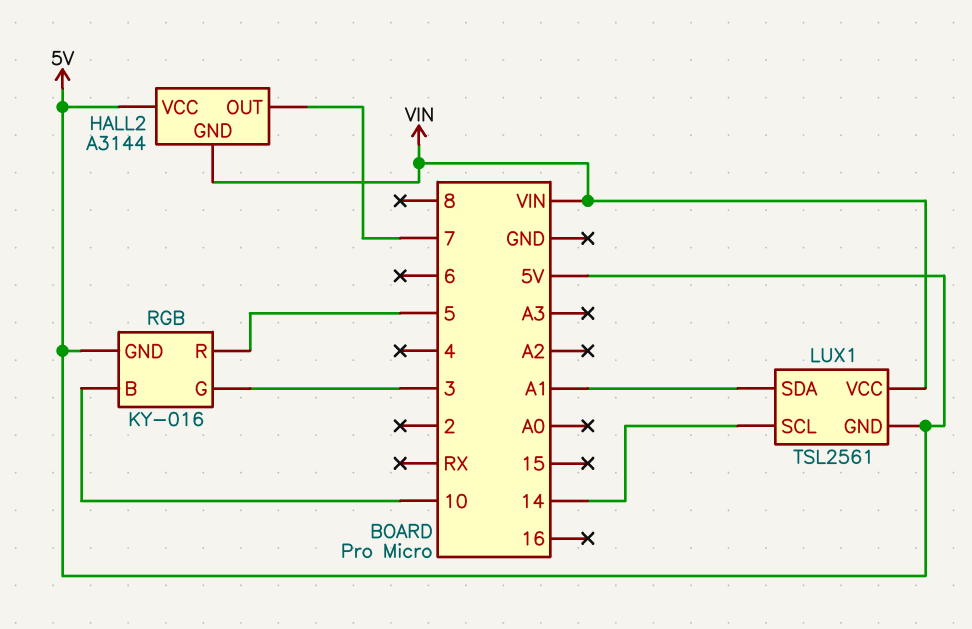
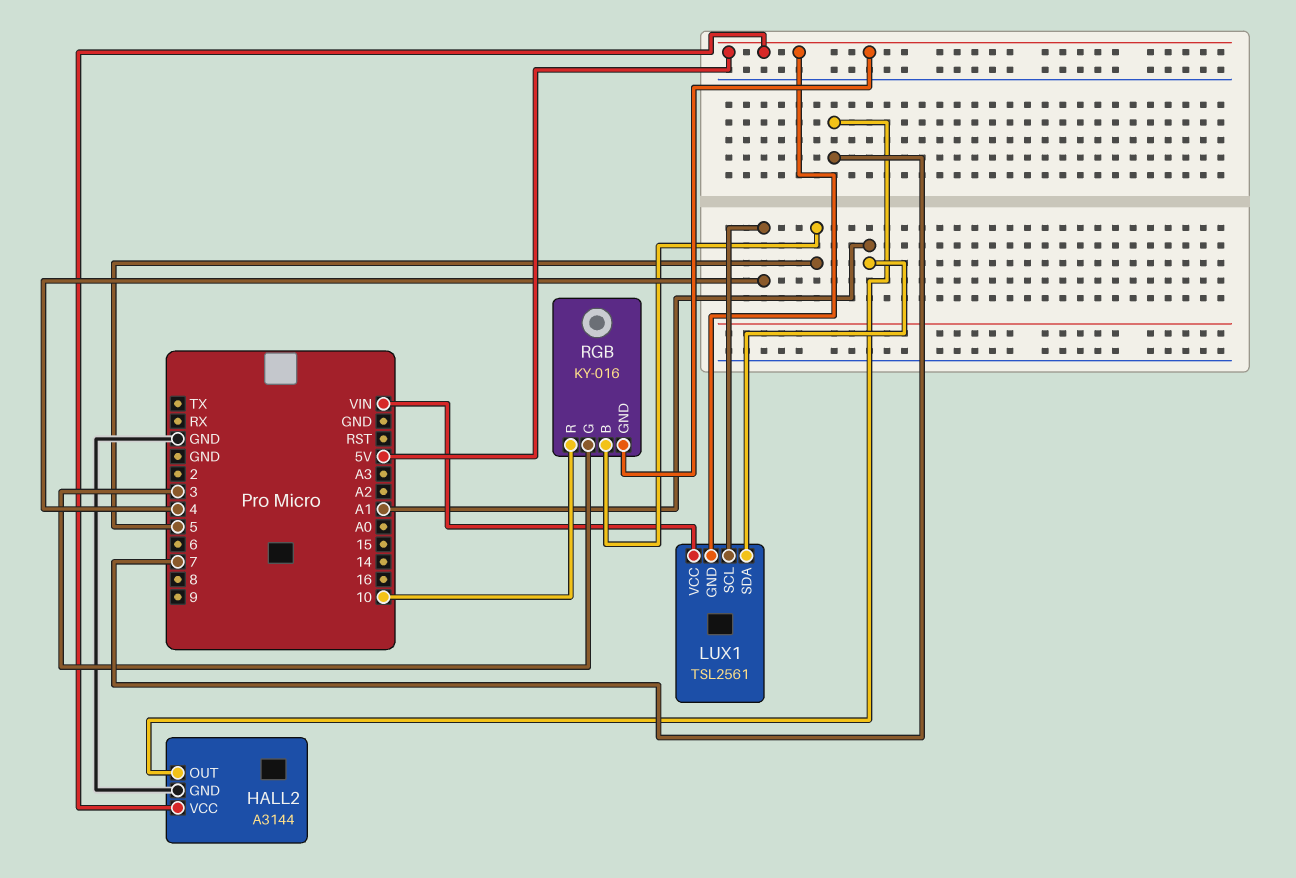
HALL2 pin GND: VIN -> GND
LUX1 pin SCL: 14 -> 4
RGB pin B: 10 -> 5
RGB pin R: 5 -> 10

